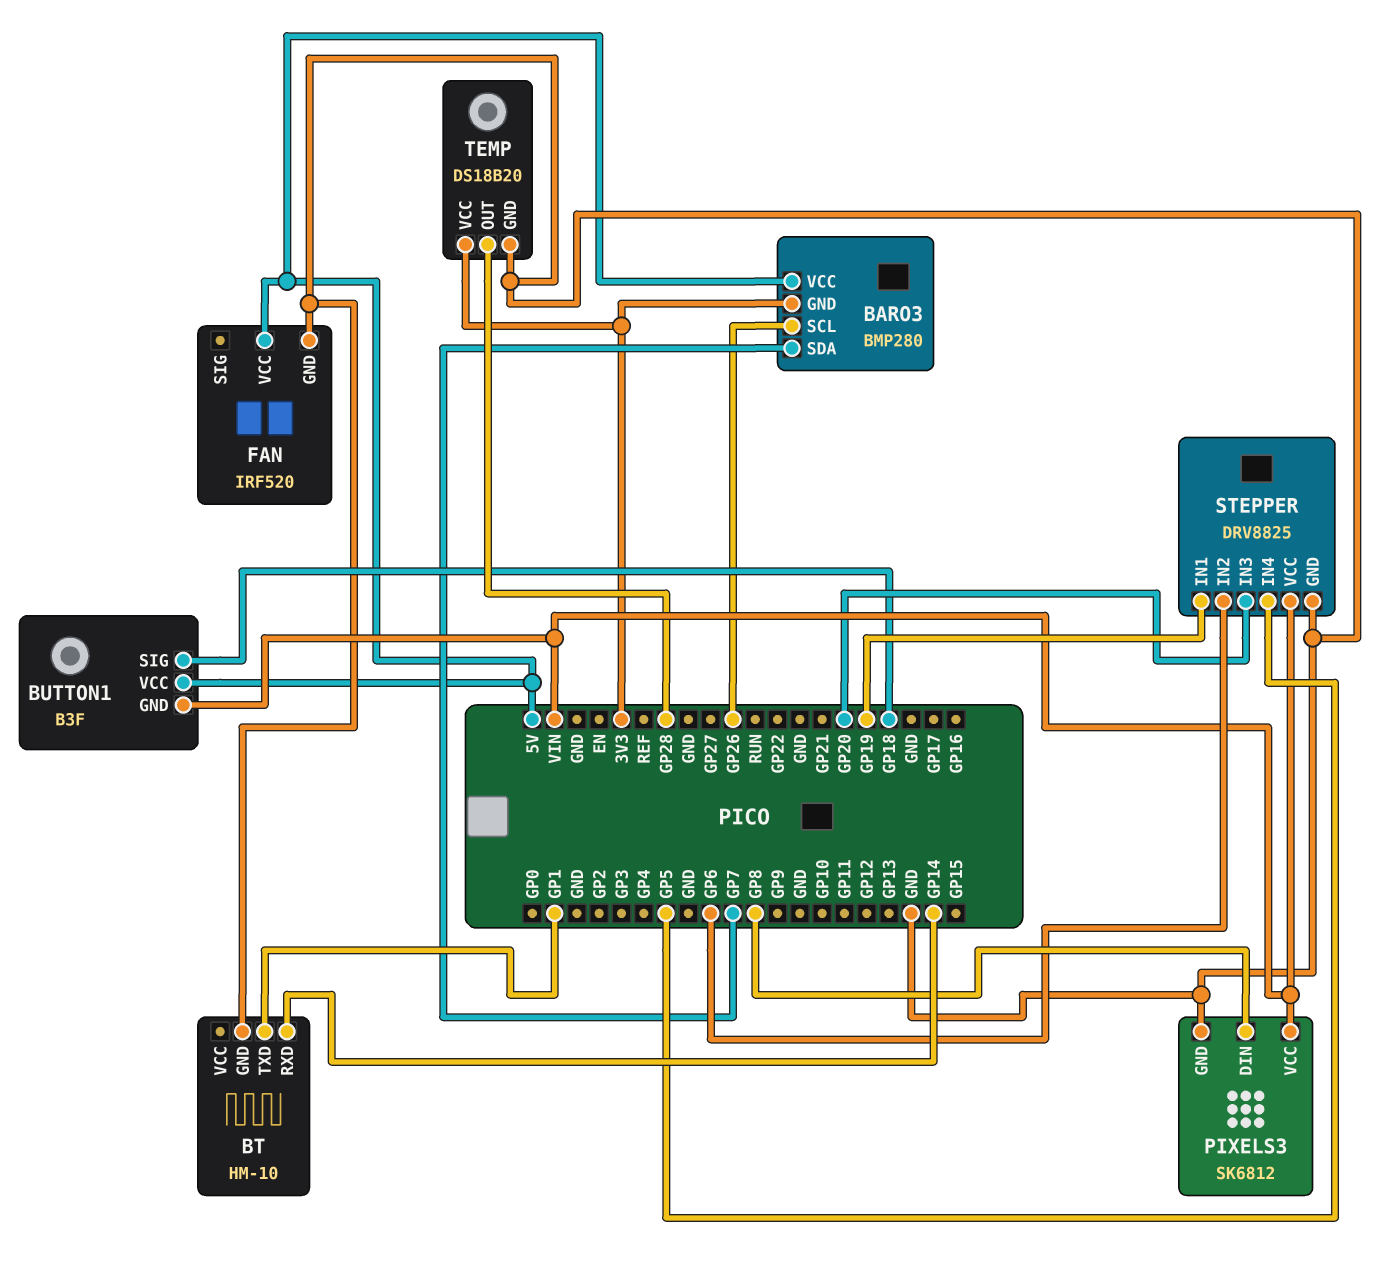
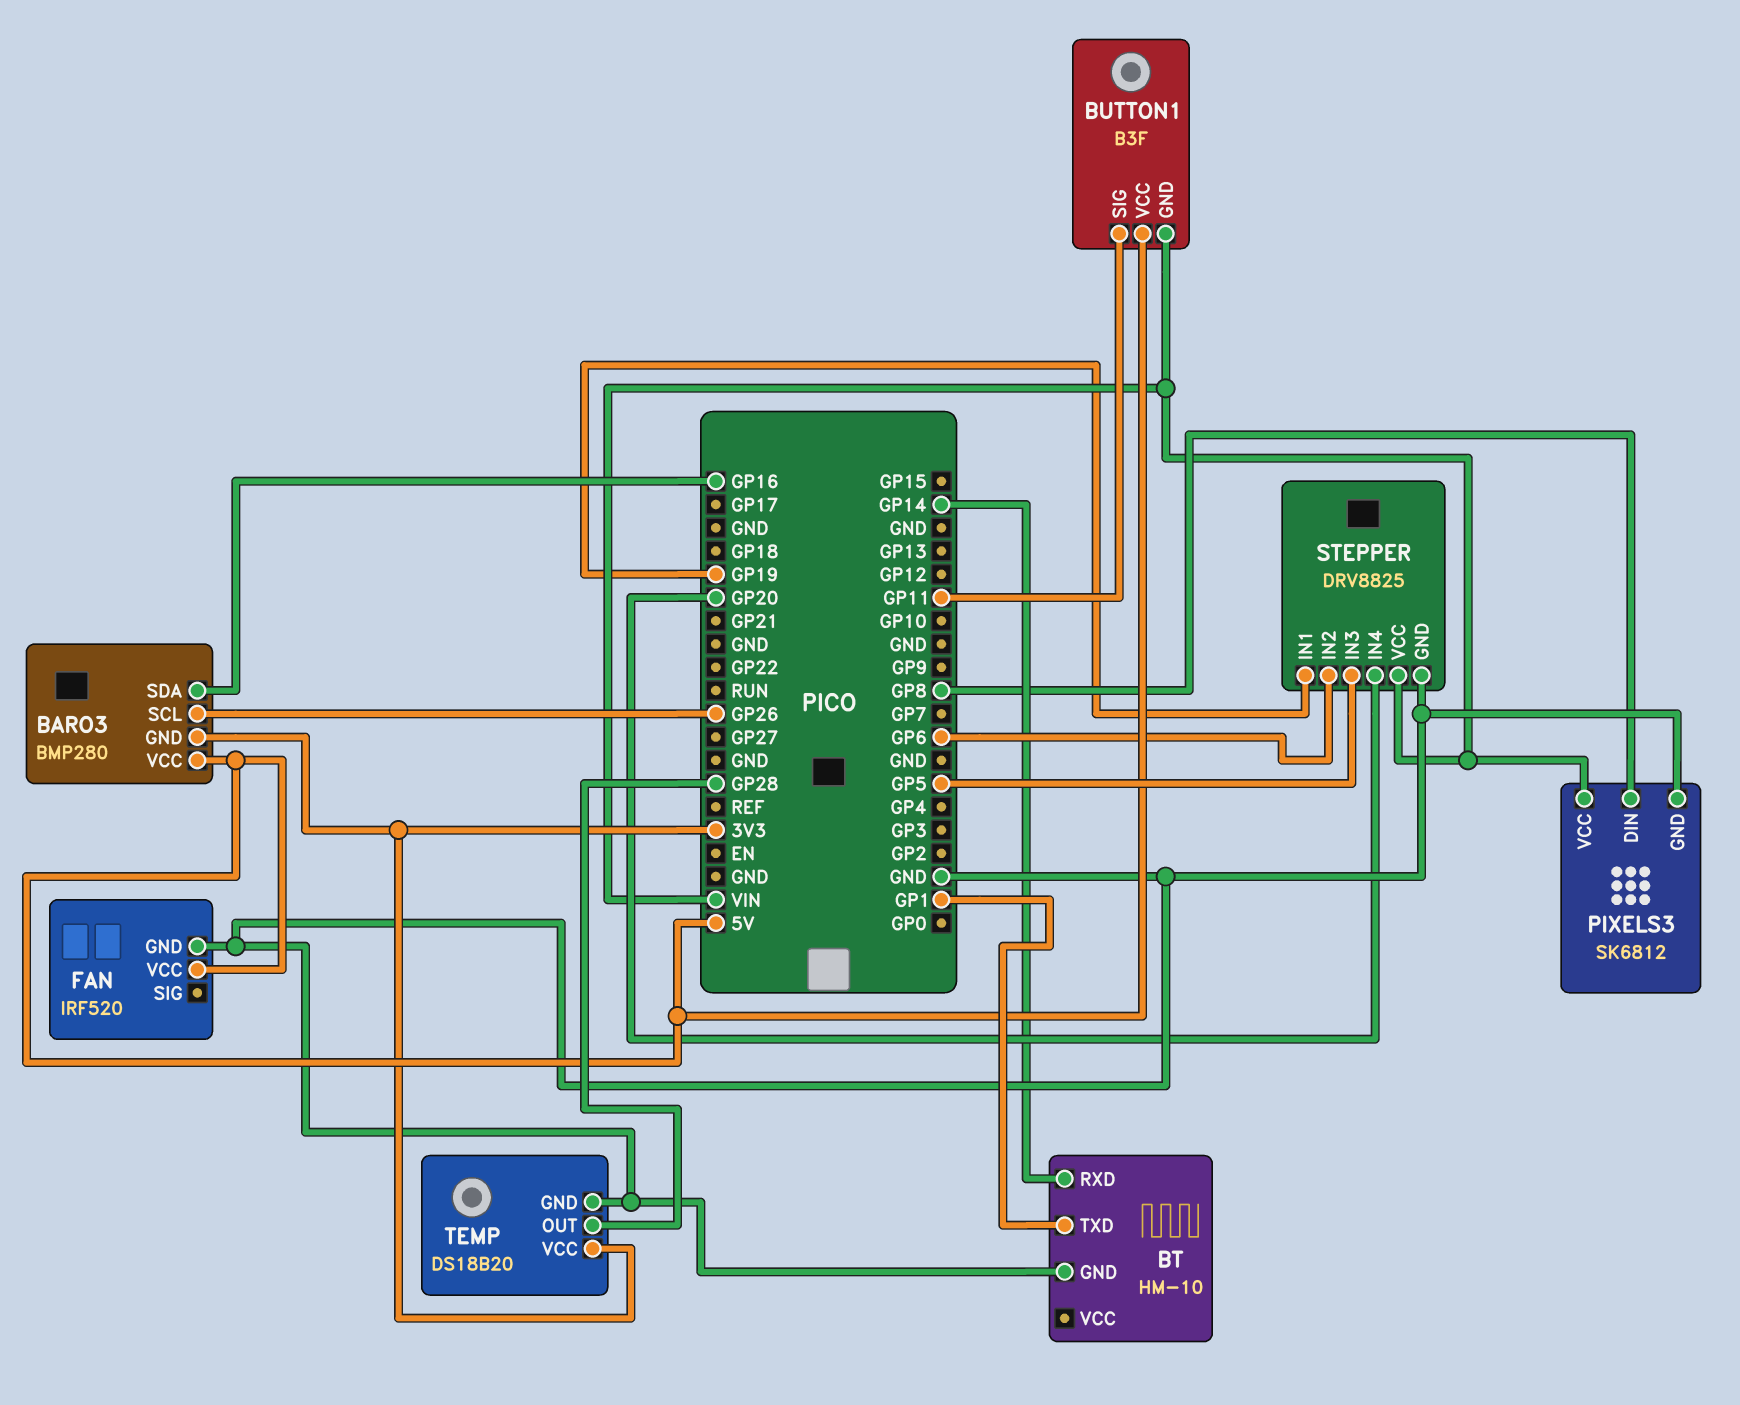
BARO3 pin SDA: GP7 -> GP16
BUTTON1 pin SIG: GP18 -> GP11
STEPPER pin IN3: GP20 -> GP5
STEPPER pin IN4: GP5 -> GP20

